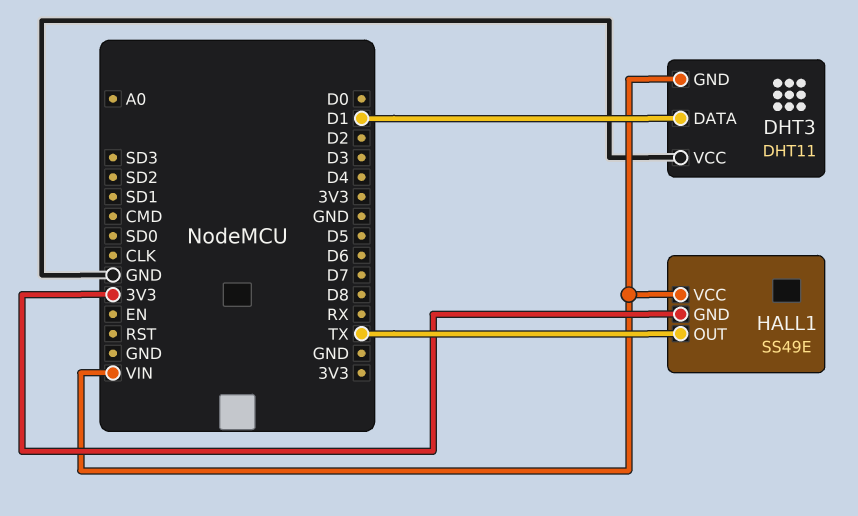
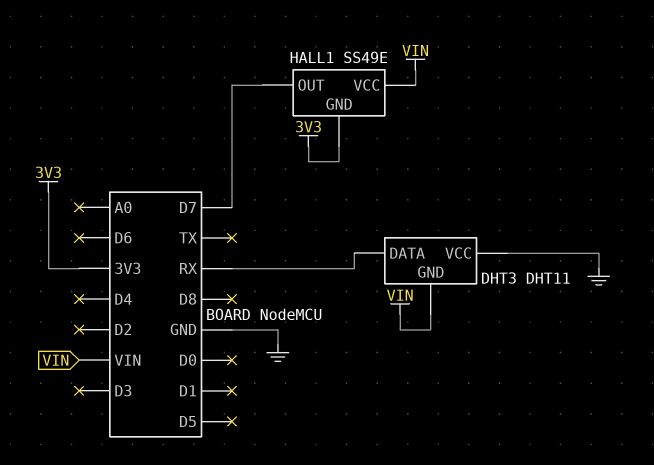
DHT3 pin DATA: D1 -> RX
HALL1 pin OUT: TX -> D7

